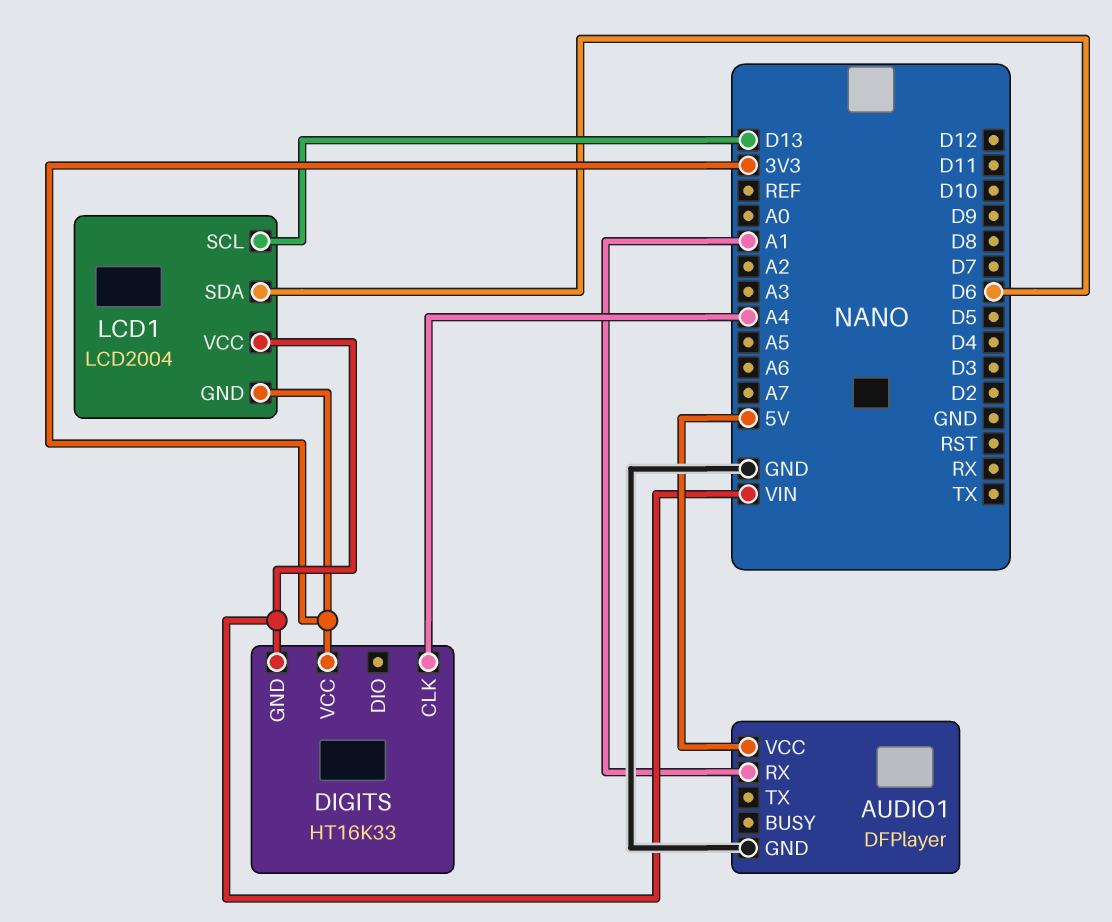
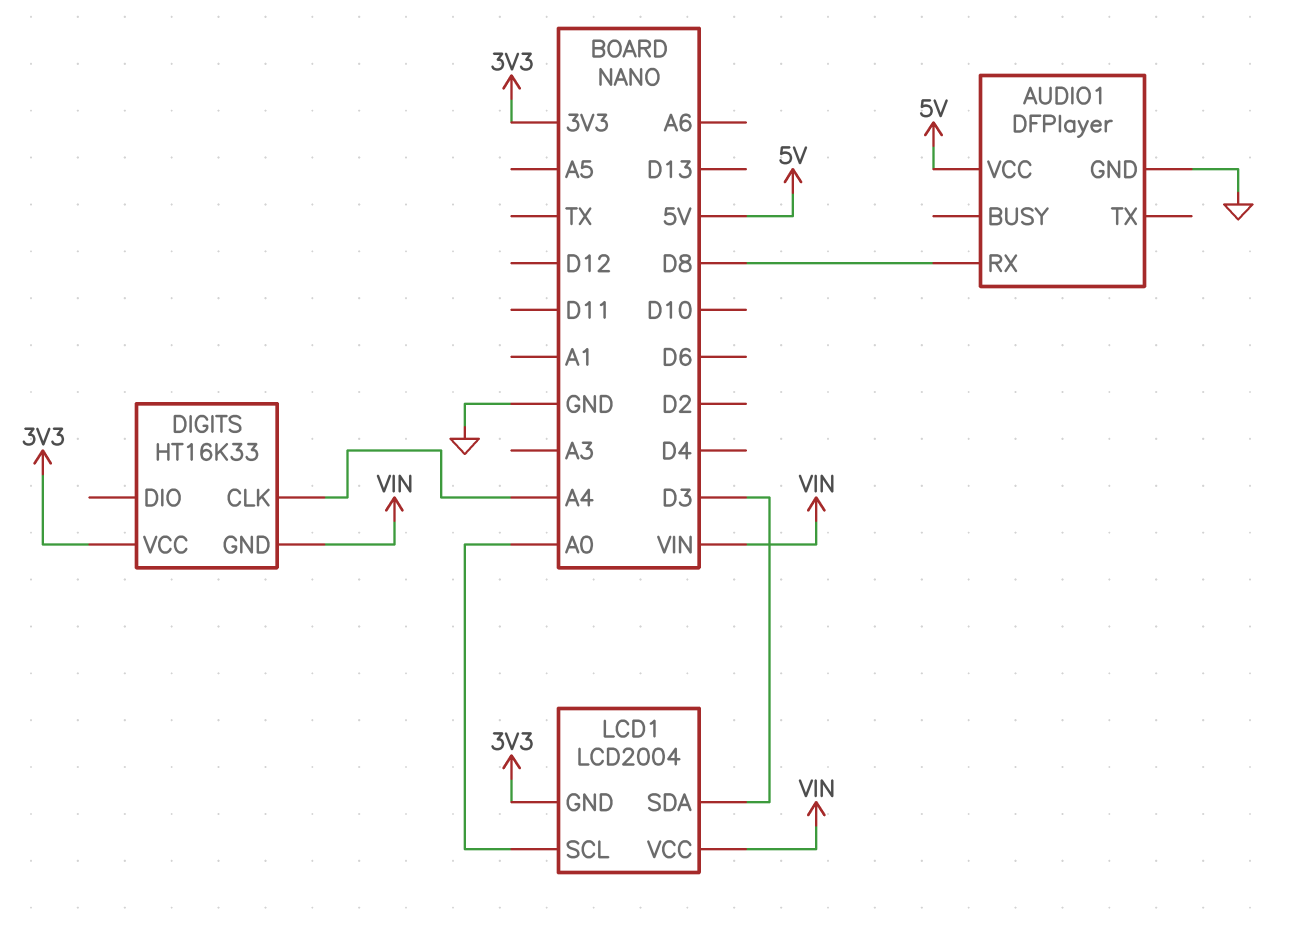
AUDIO1 pin RX: A1 -> D8
LCD1 pin SCL: D13 -> A0
LCD1 pin SDA: D6 -> D3

